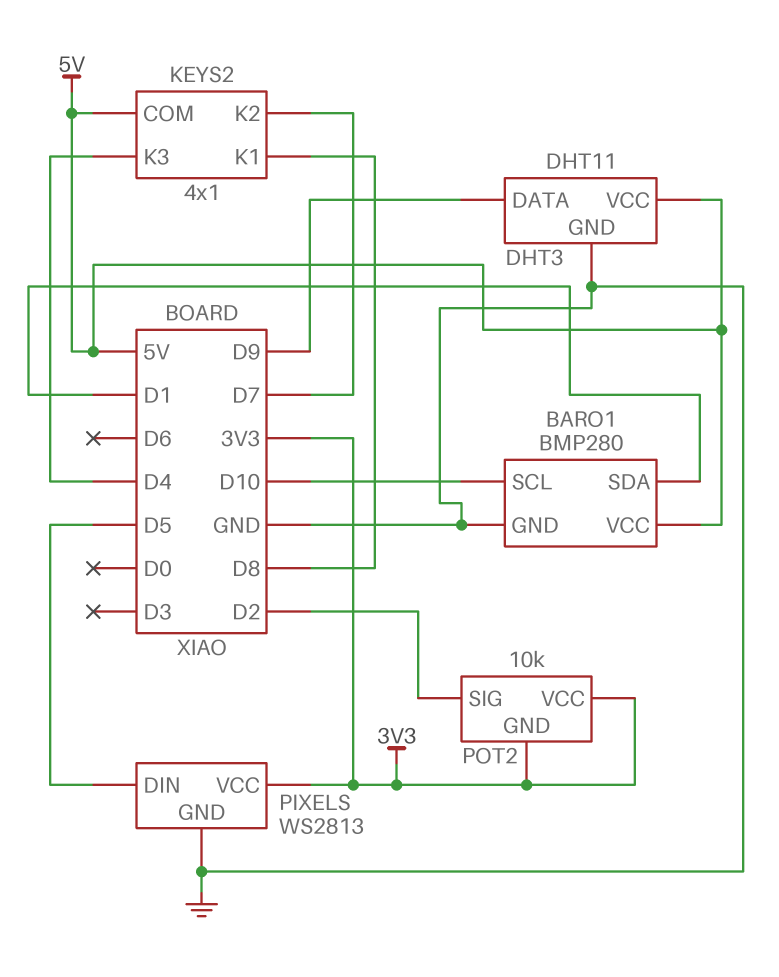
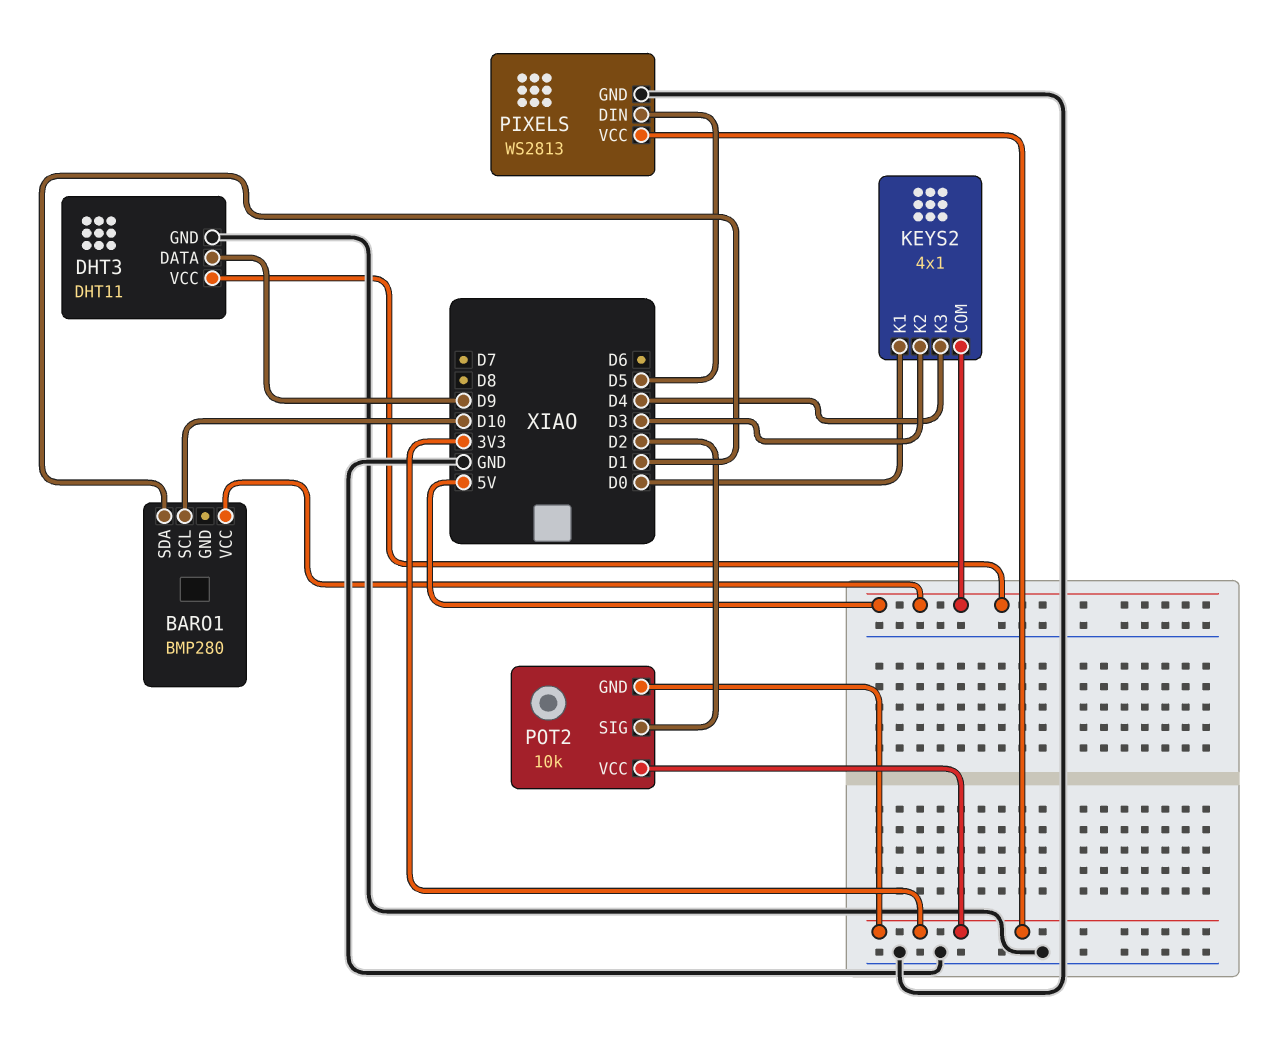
BARO1 pin GND: GND -> none
KEYS2 pin K1: D8 -> D0
KEYS2 pin K2: D7 -> D3

